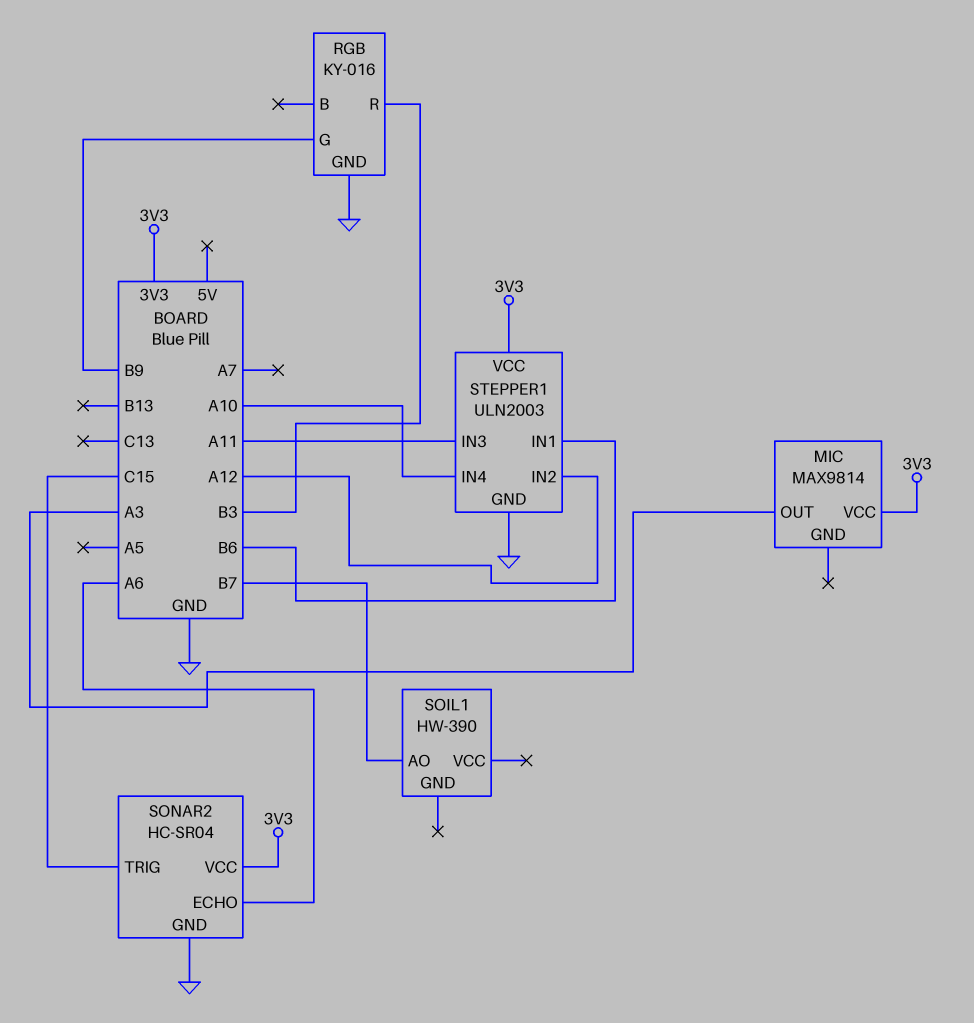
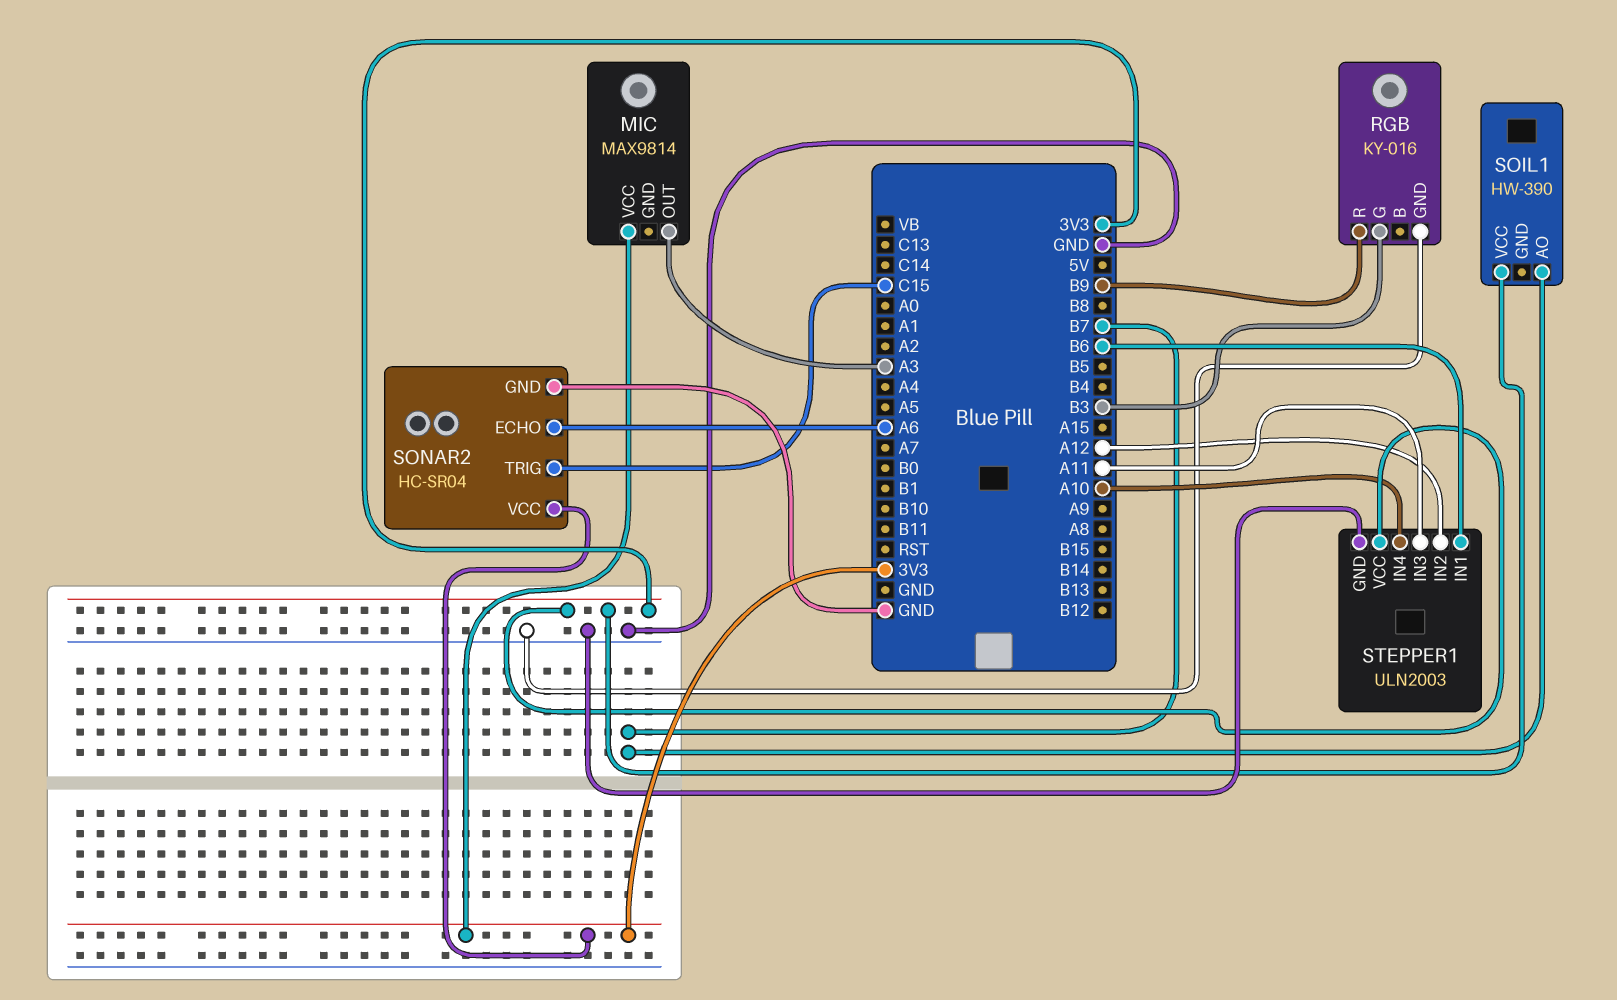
RGB pin G: B9 -> B3
RGB pin R: B3 -> B9
SOIL1 pin VCC: none -> 3V3

